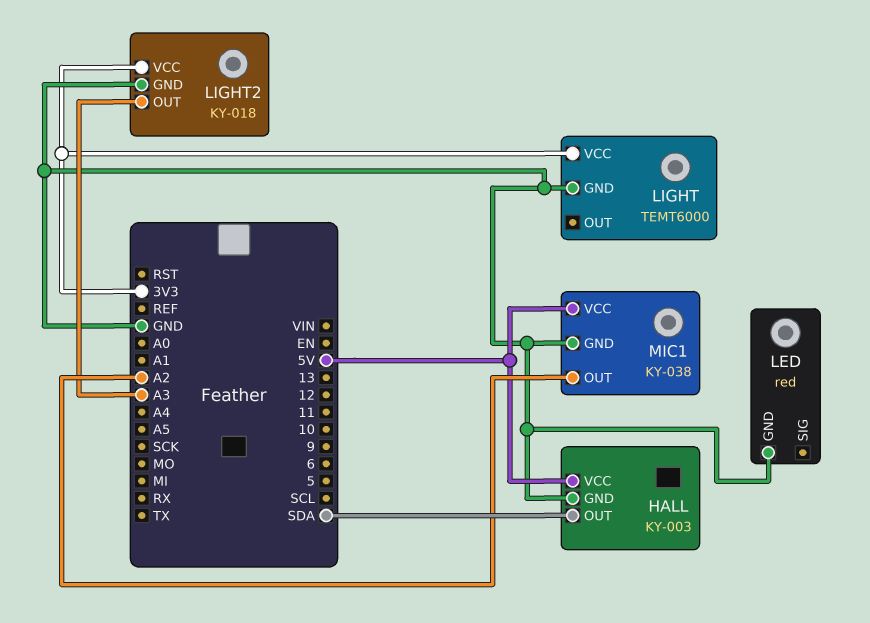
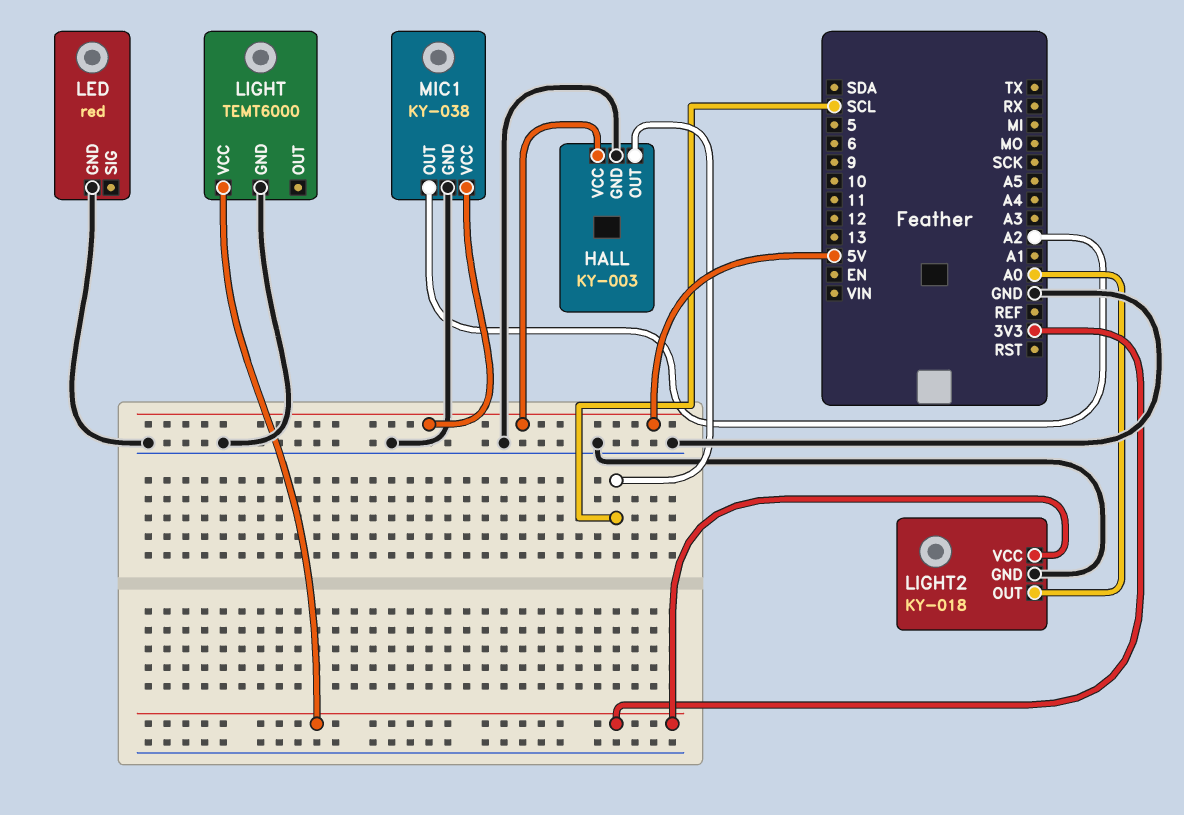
HALL pin OUT: SDA -> SCL
LIGHT2 pin OUT: A3 -> A0

